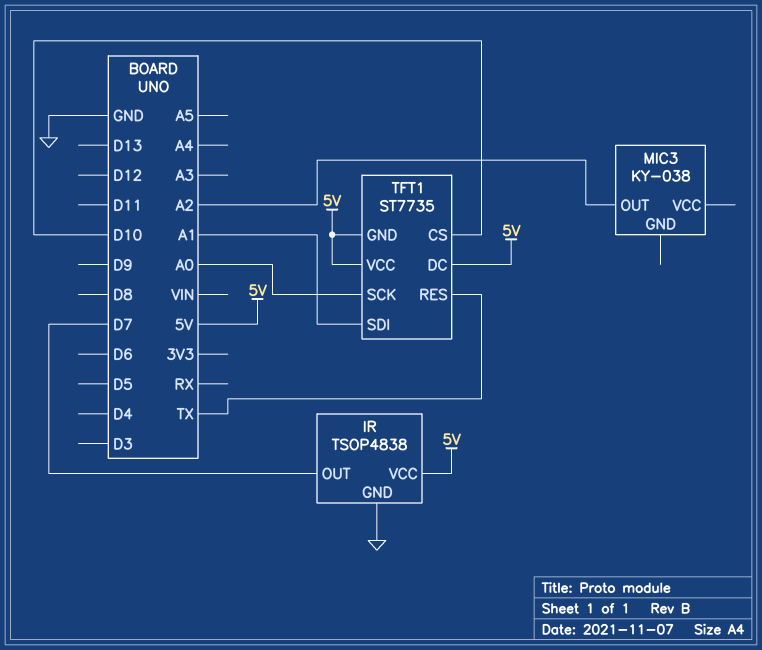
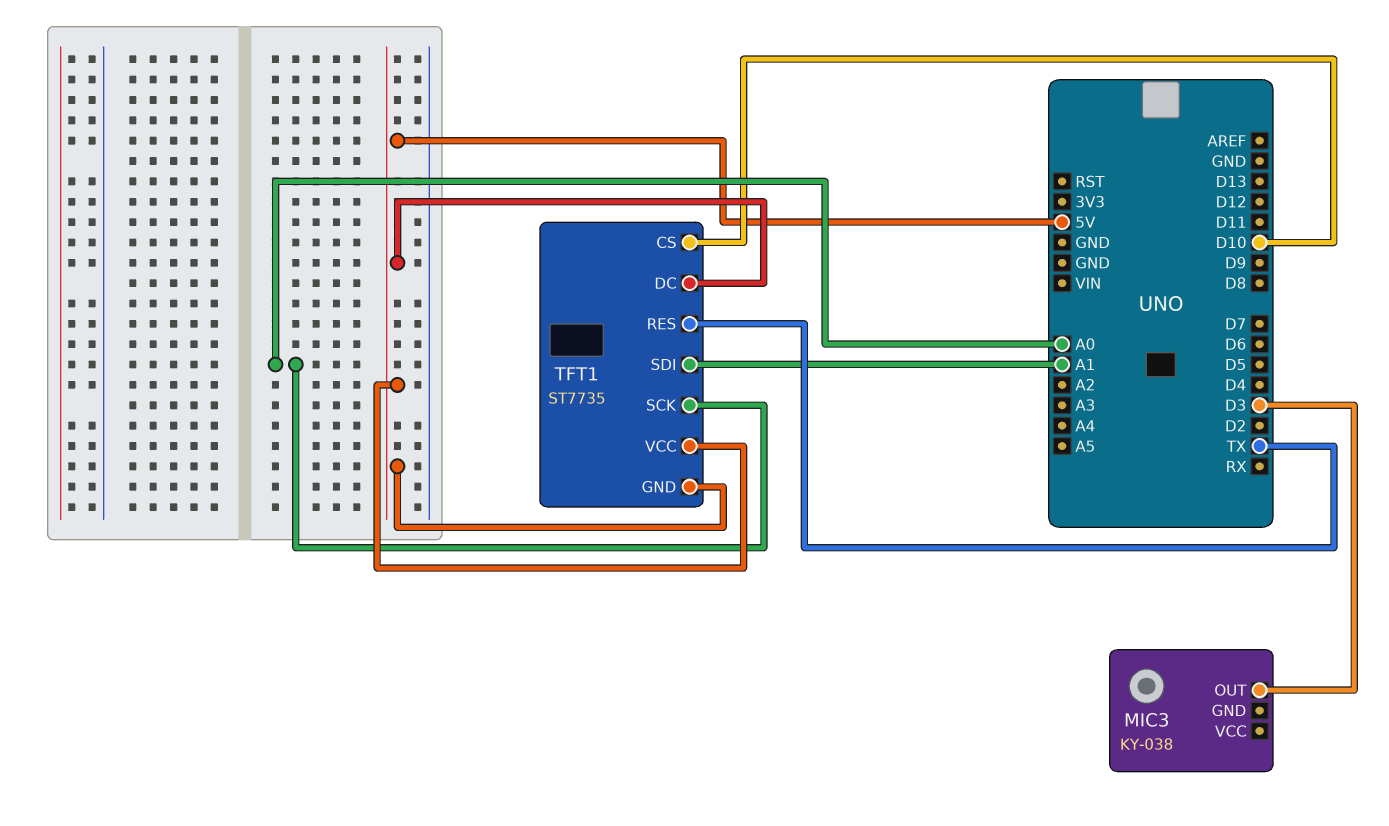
IR: TSOP4838 -> none
IR pin GND: GND -> none
IR pin OUT: D7 -> none
IR pin VCC: 5V -> none
MIC3 pin OUT: A2 -> D3

